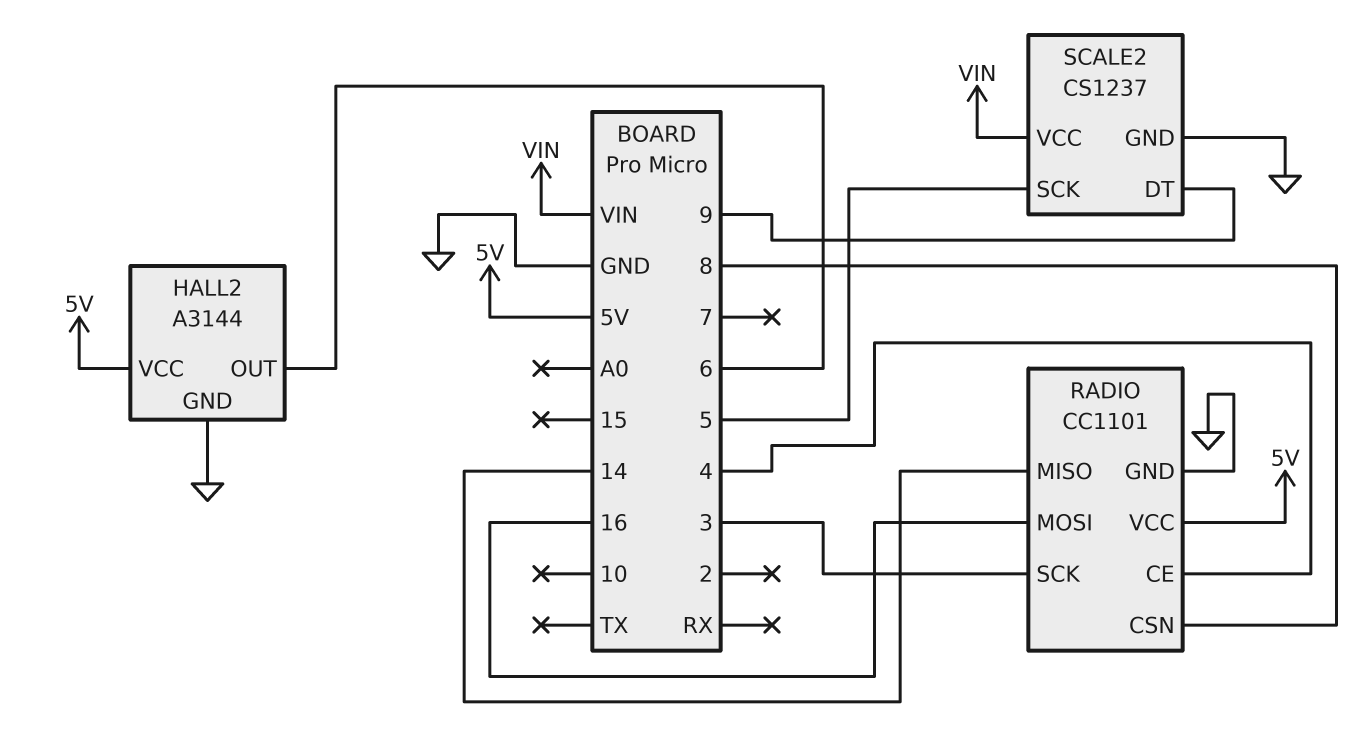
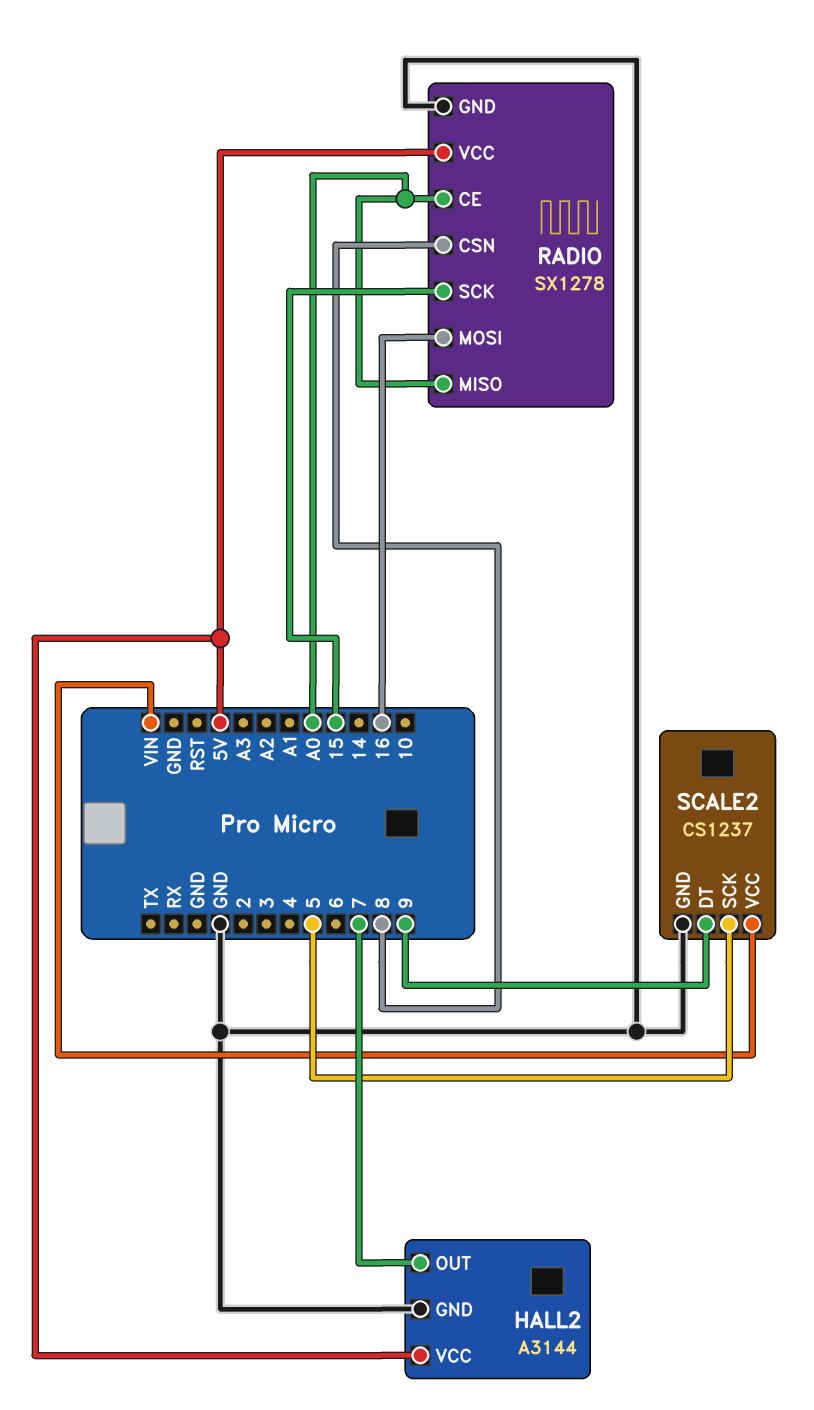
HALL2 pin OUT: 6 -> 7
RADIO: CC1101 -> SX1278
RADIO pin CE: 4 -> A0
RADIO pin MISO: 14 -> A0
RADIO pin SCK: 3 -> 15

